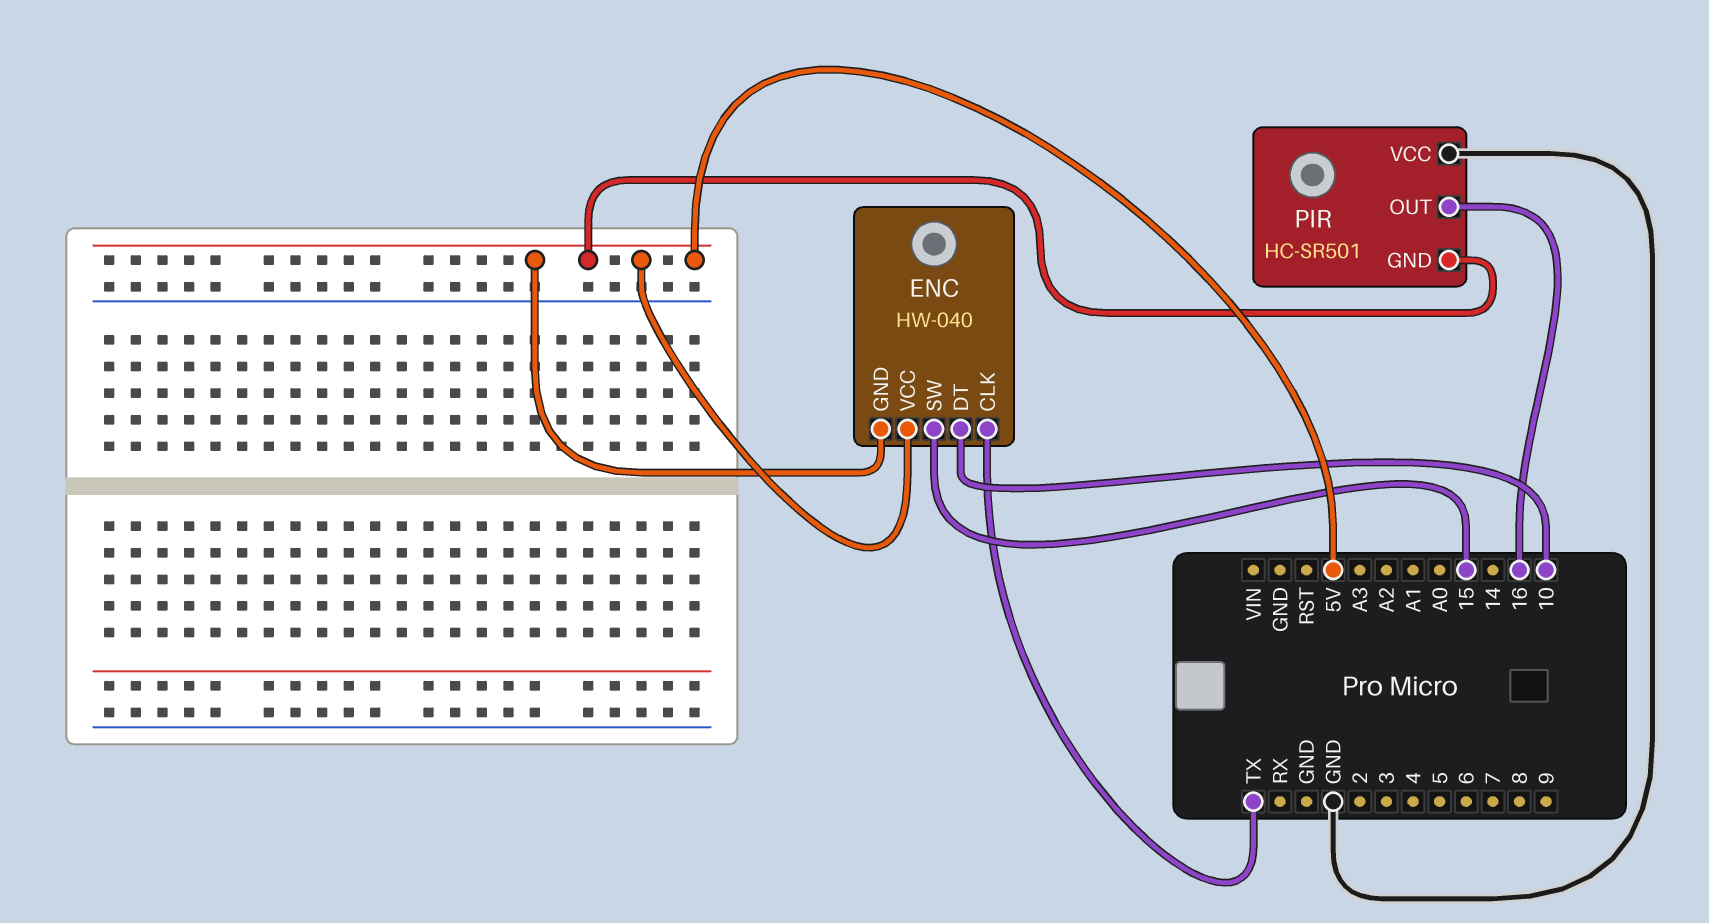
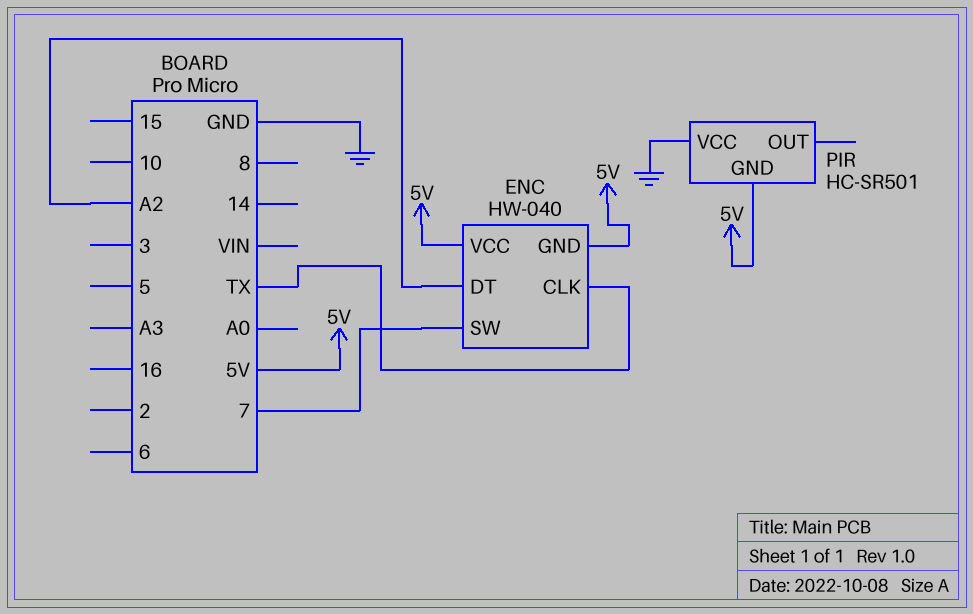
ENC pin DT: 10 -> A2
ENC pin SW: 15 -> 7
PIR pin OUT: 16 -> none

